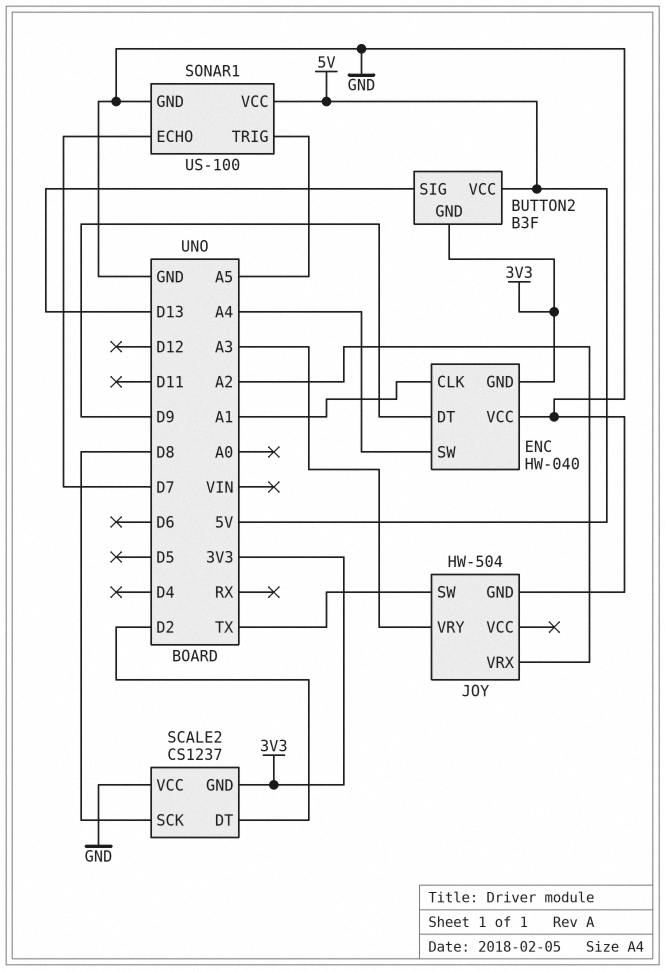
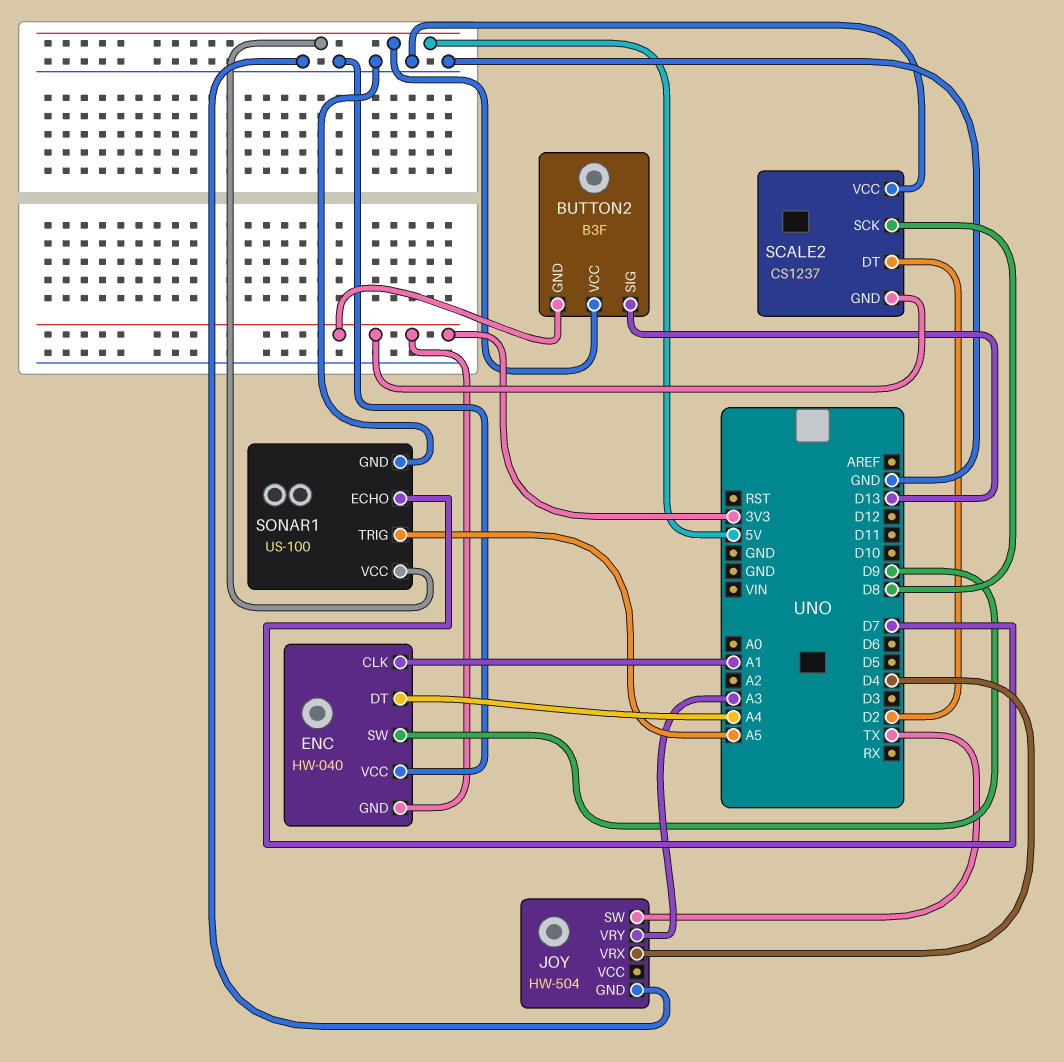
ENC pin DT: D9 -> A4
ENC pin SW: A4 -> D9
JOY pin VRX: A2 -> D4

